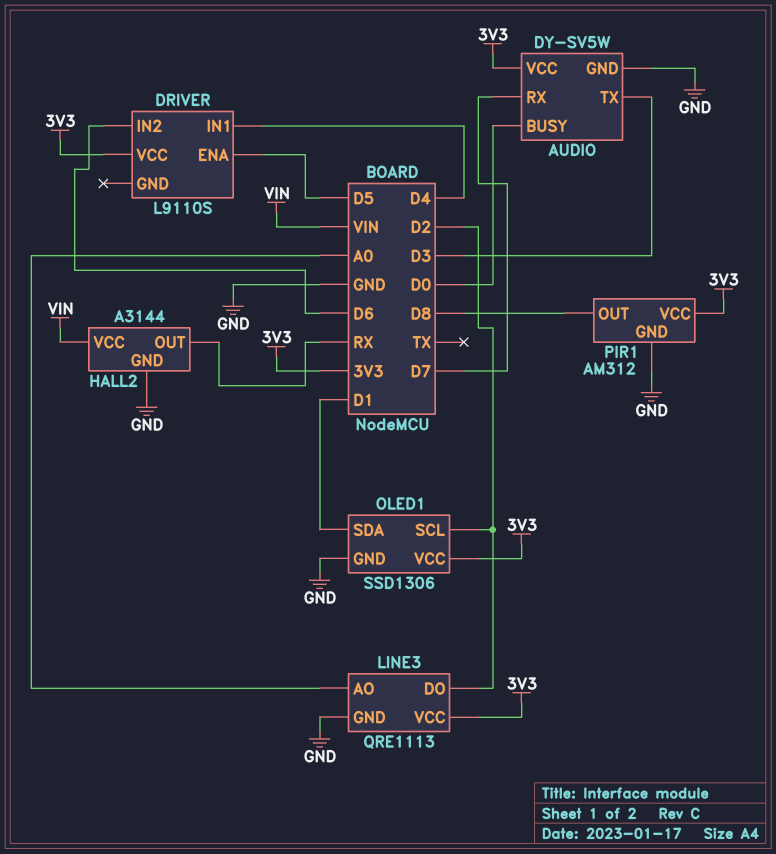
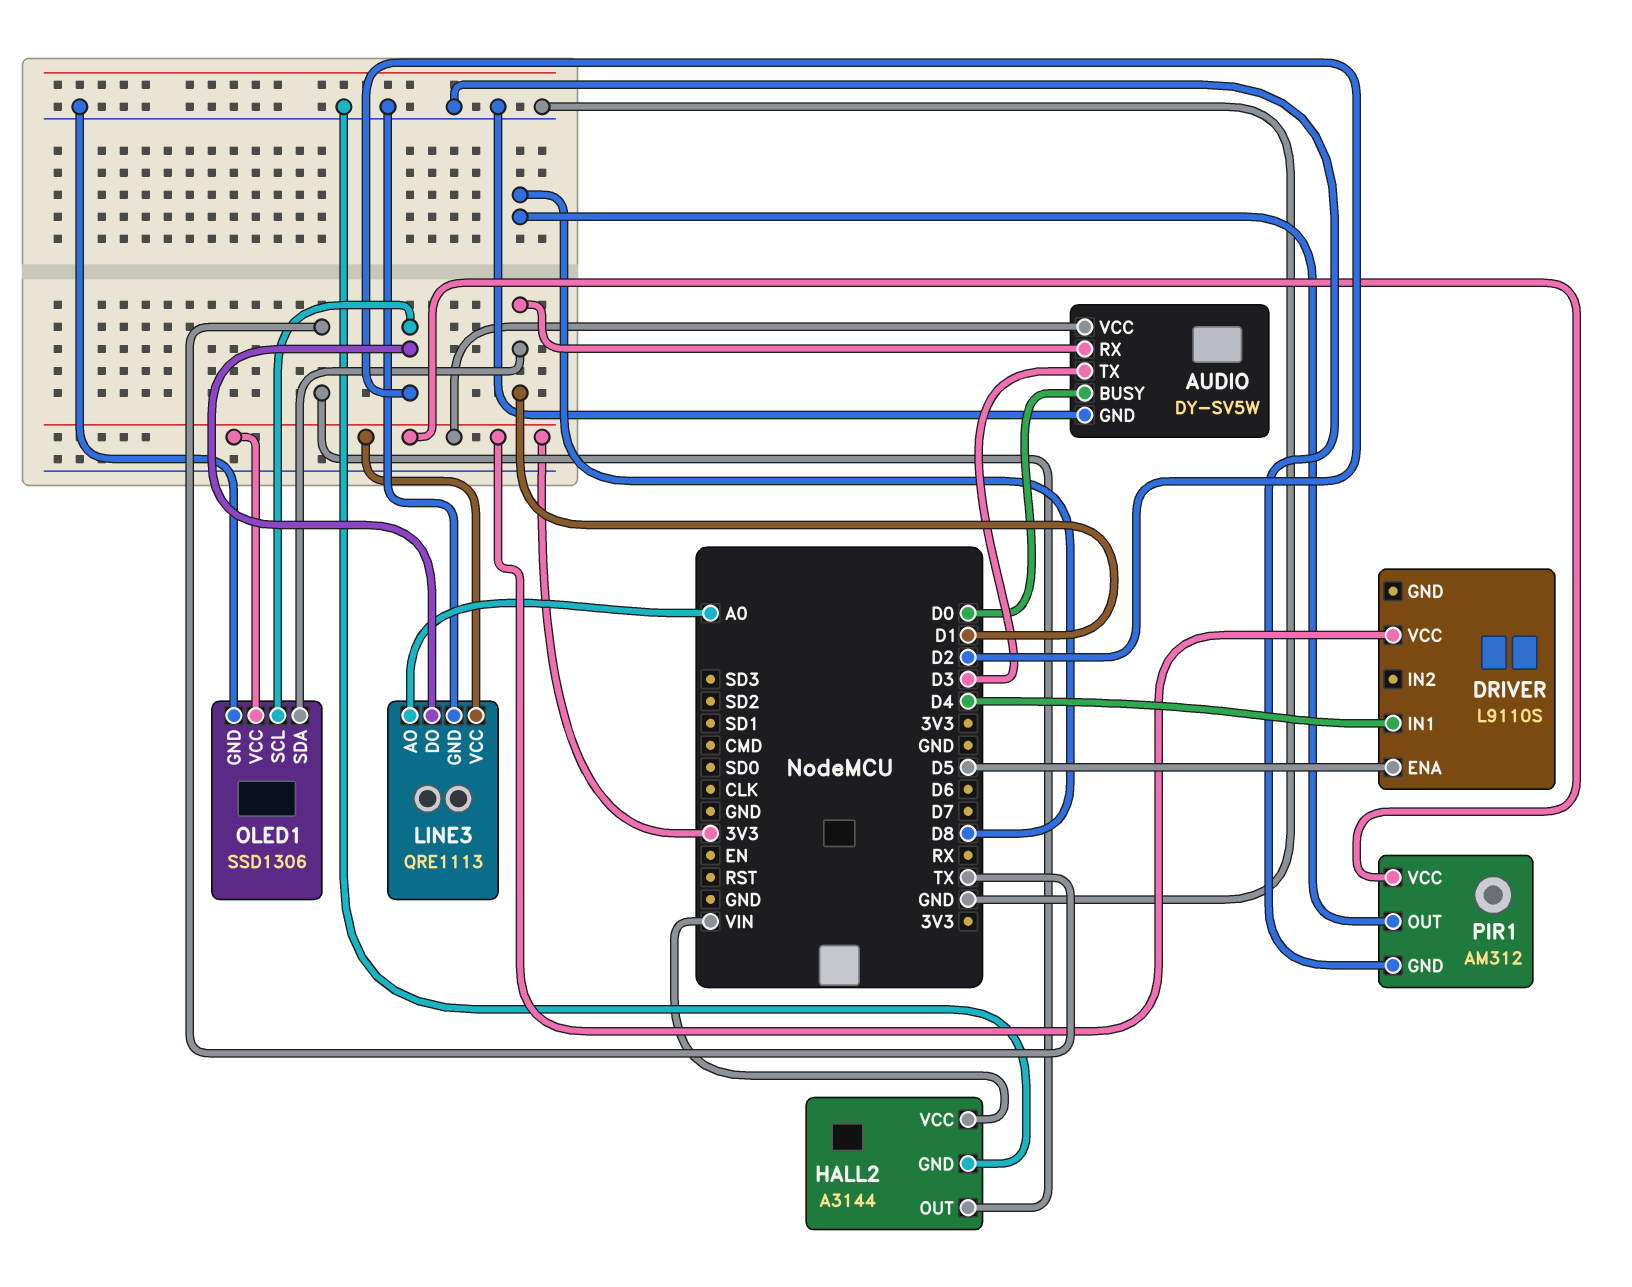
AUDIO pin RX: D7 -> D1
DRIVER pin IN2: D6 -> none
HALL2 pin OUT: RX -> TX

